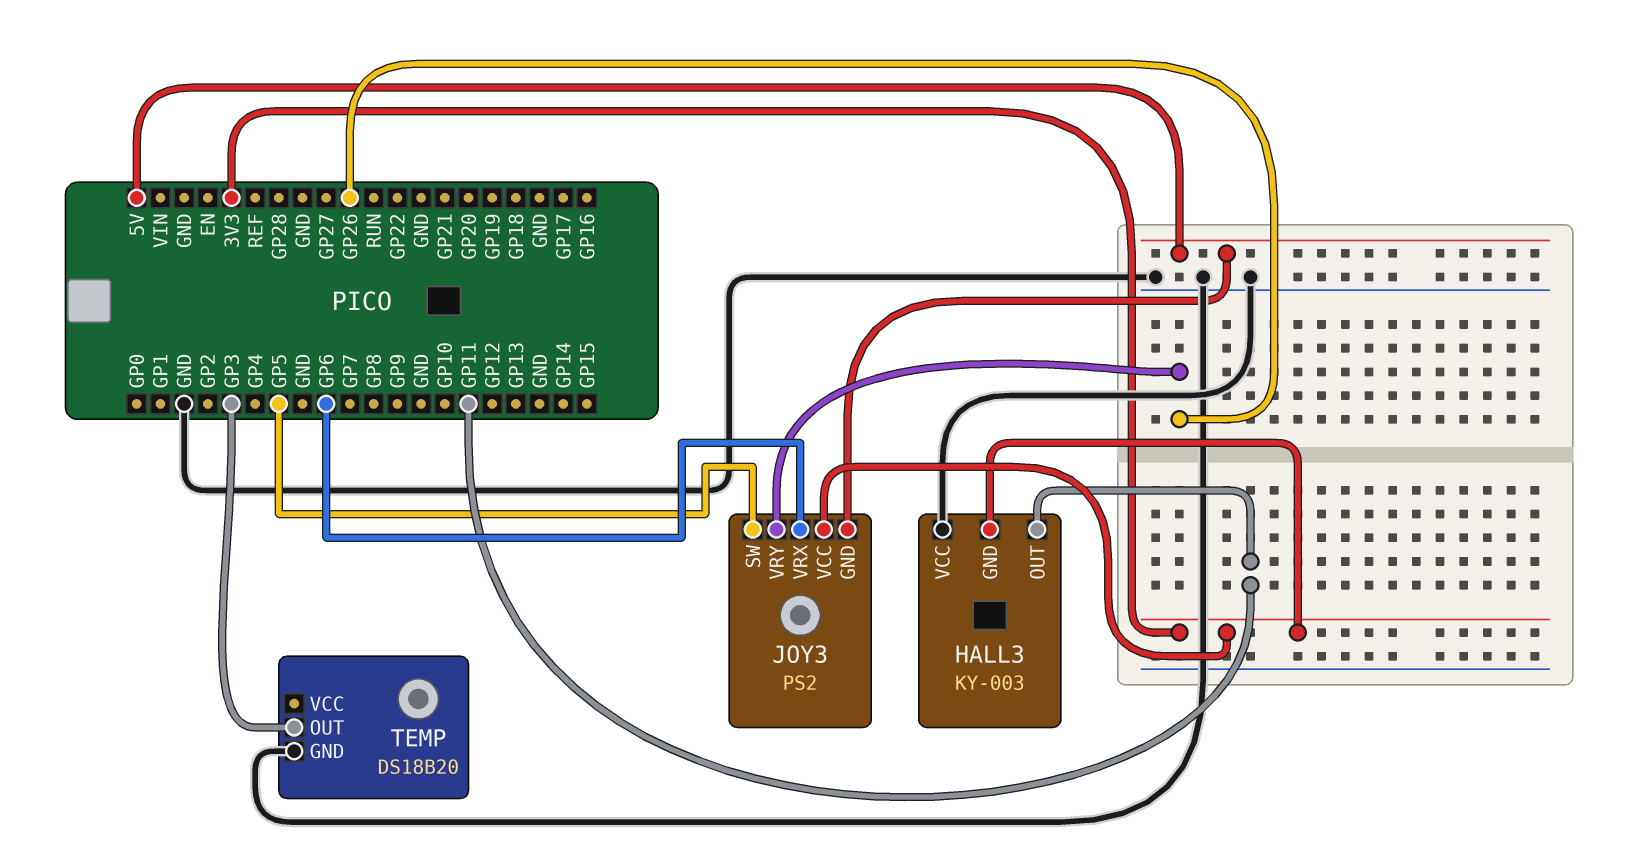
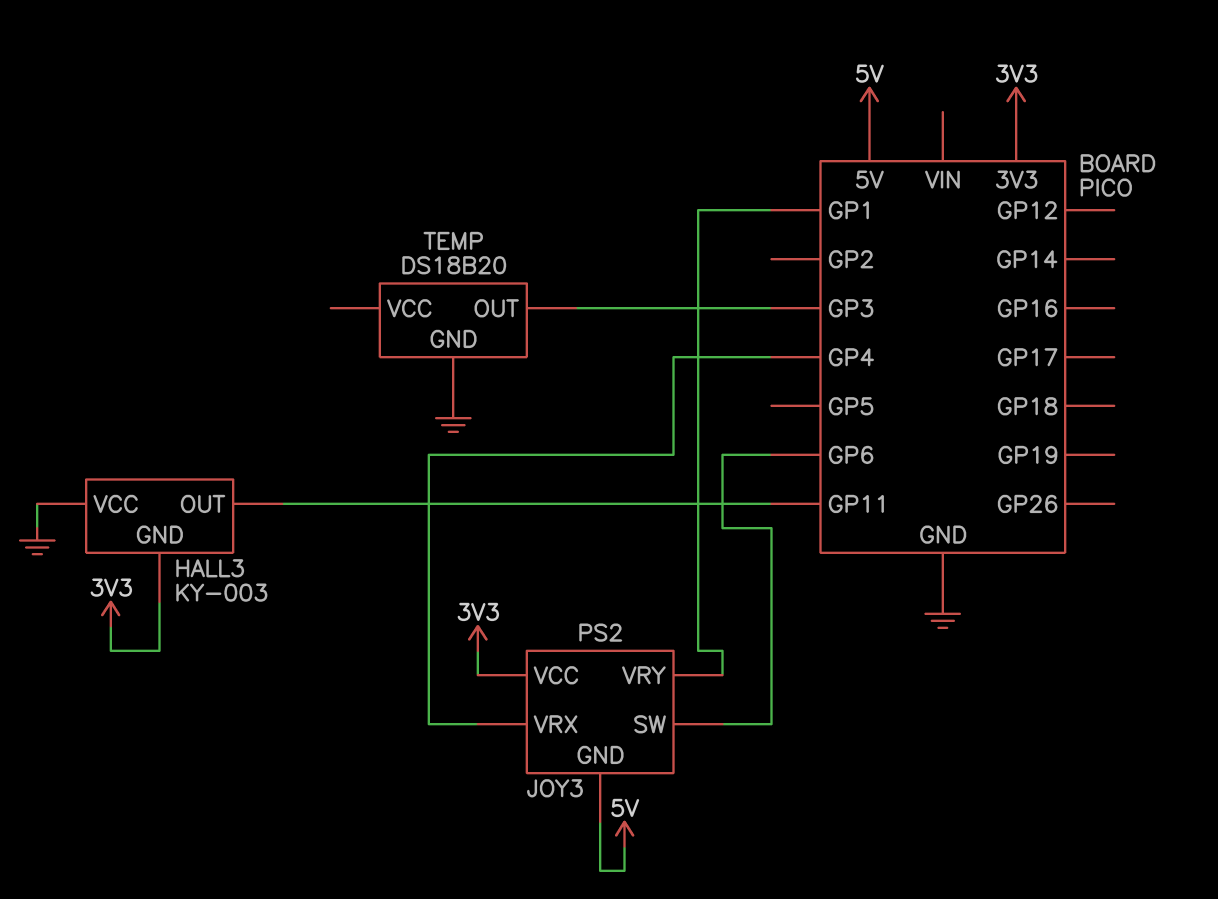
JOY3 pin SW: GP5 -> GP6
JOY3 pin VRX: GP6 -> GP4
JOY3 pin VRY: GP26 -> GP1

